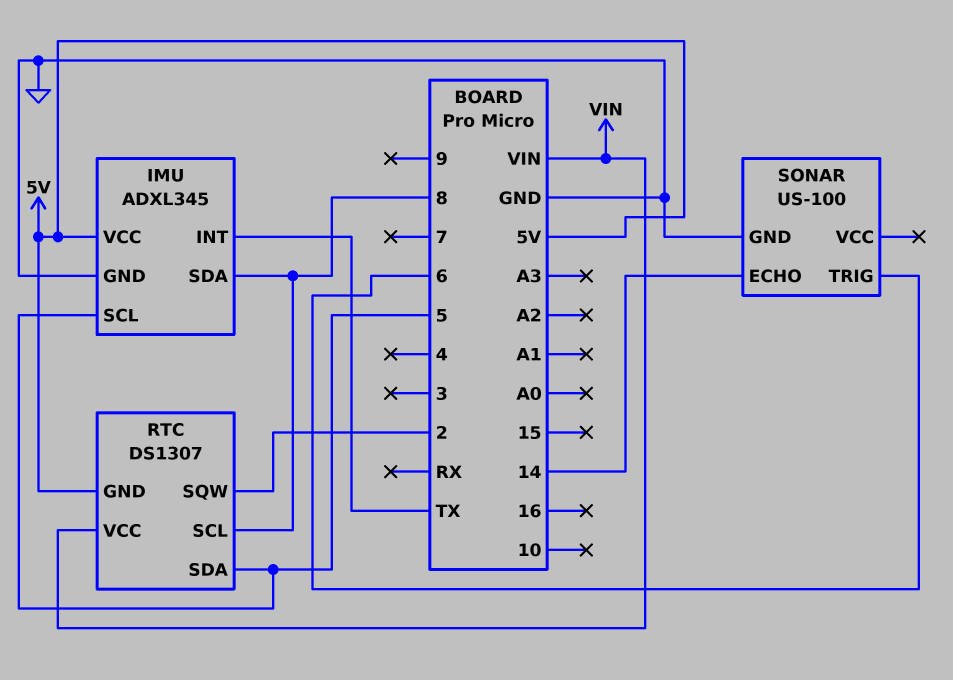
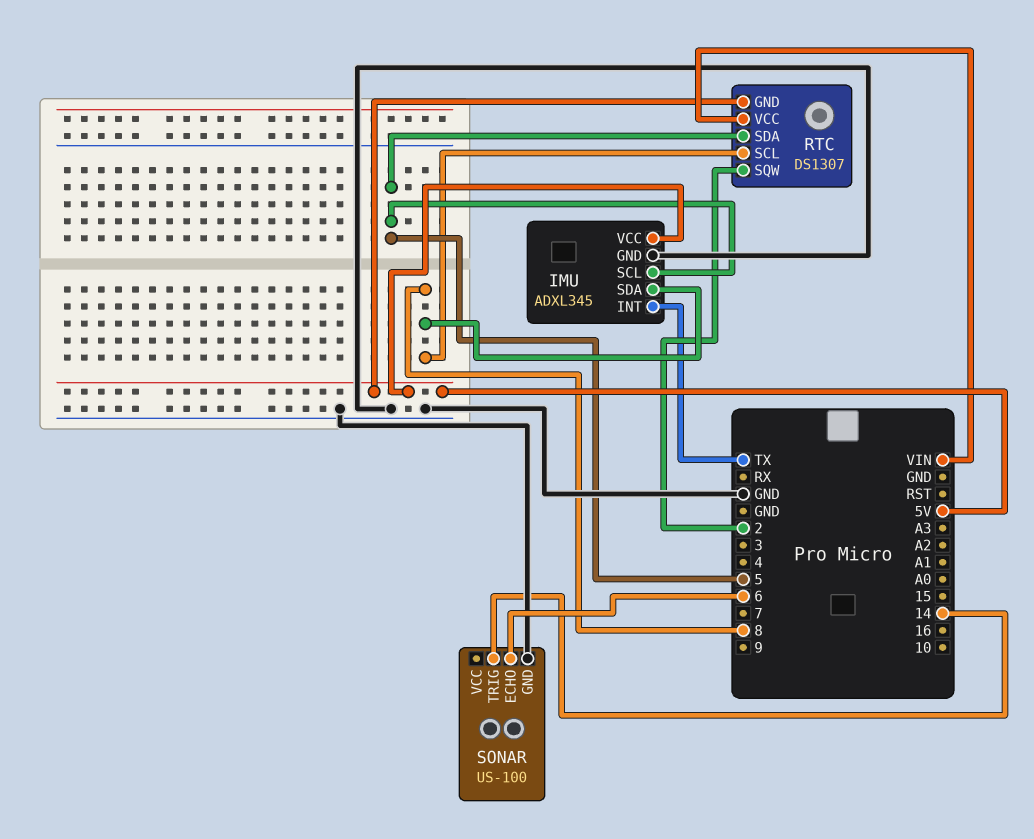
SONAR pin ECHO: 14 -> 6
SONAR pin TRIG: 6 -> 14

